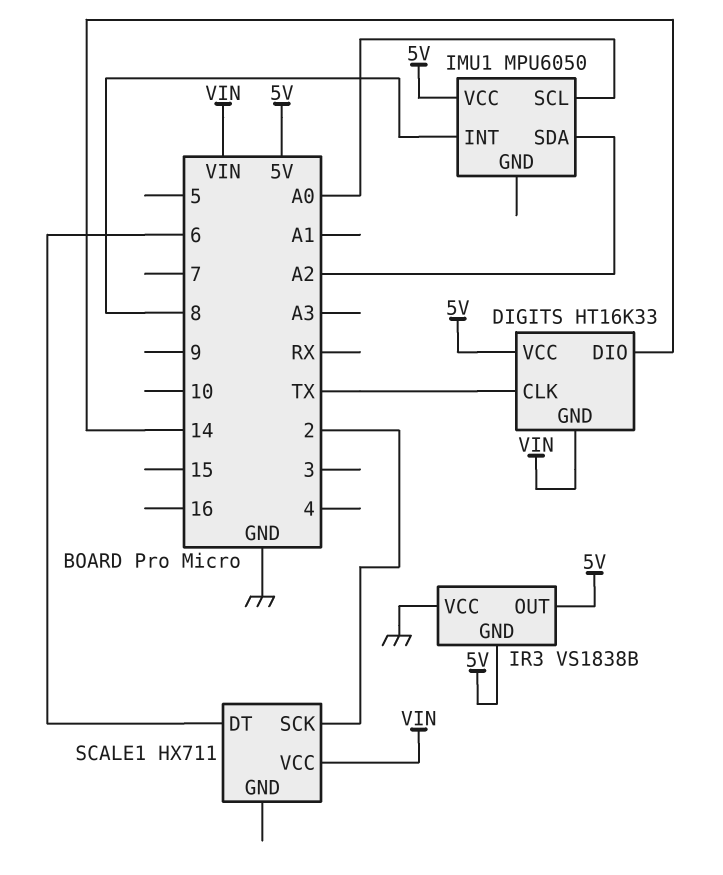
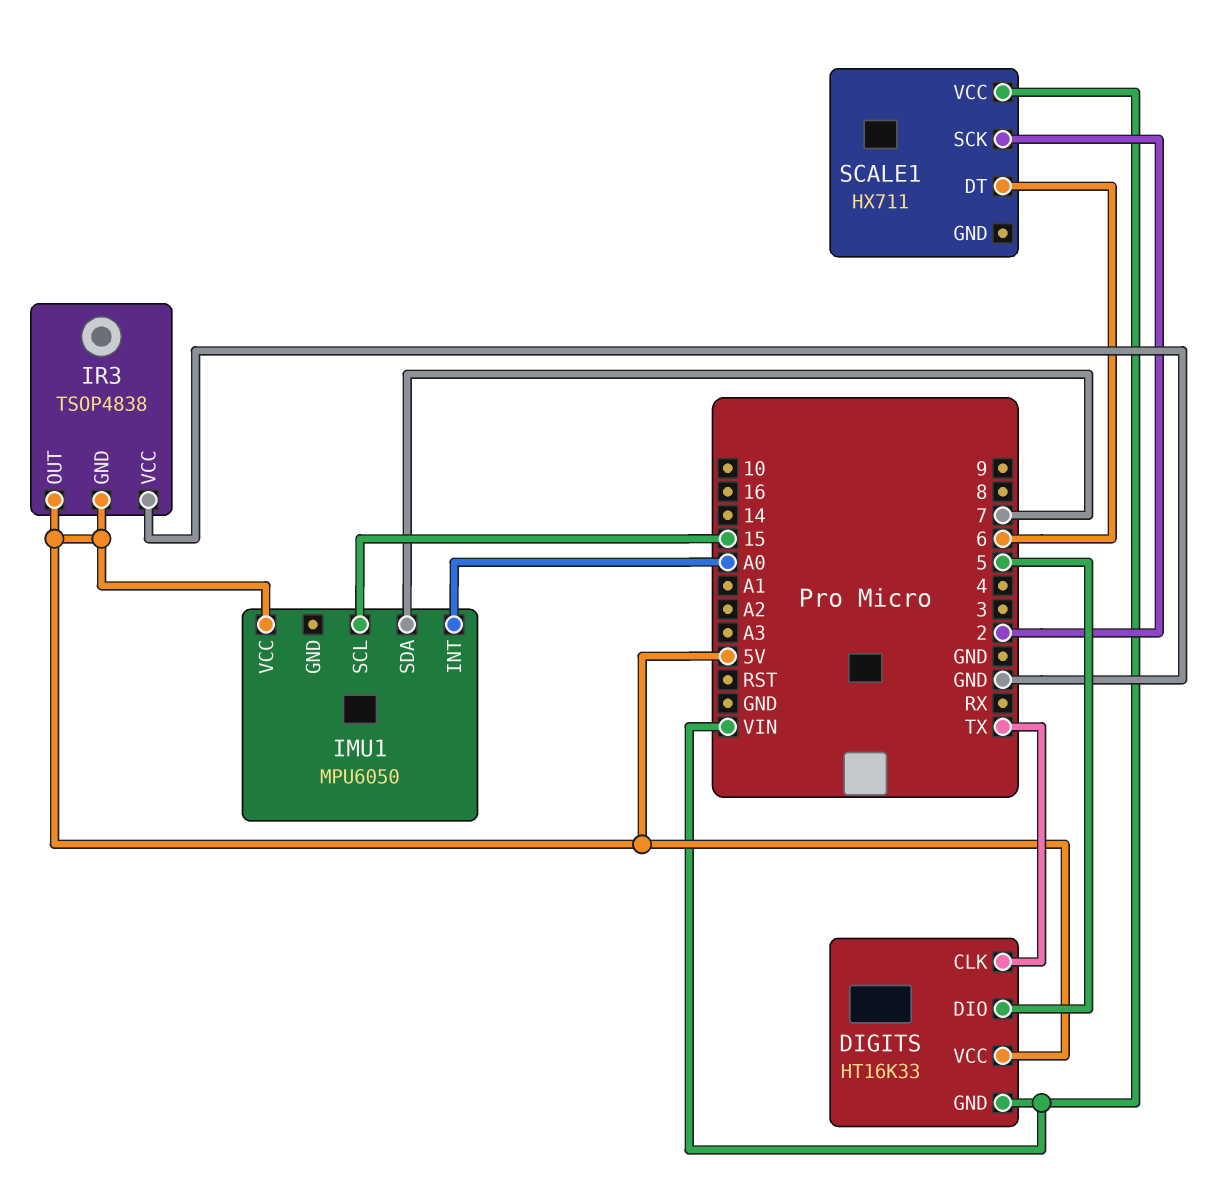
DIGITS pin DIO: 14 -> 5
IMU1 pin INT: 8 -> A0
IMU1 pin SCL: A0 -> 15
IMU1 pin SDA: A2 -> 7
IR3: VS1838B -> TSOP4838

